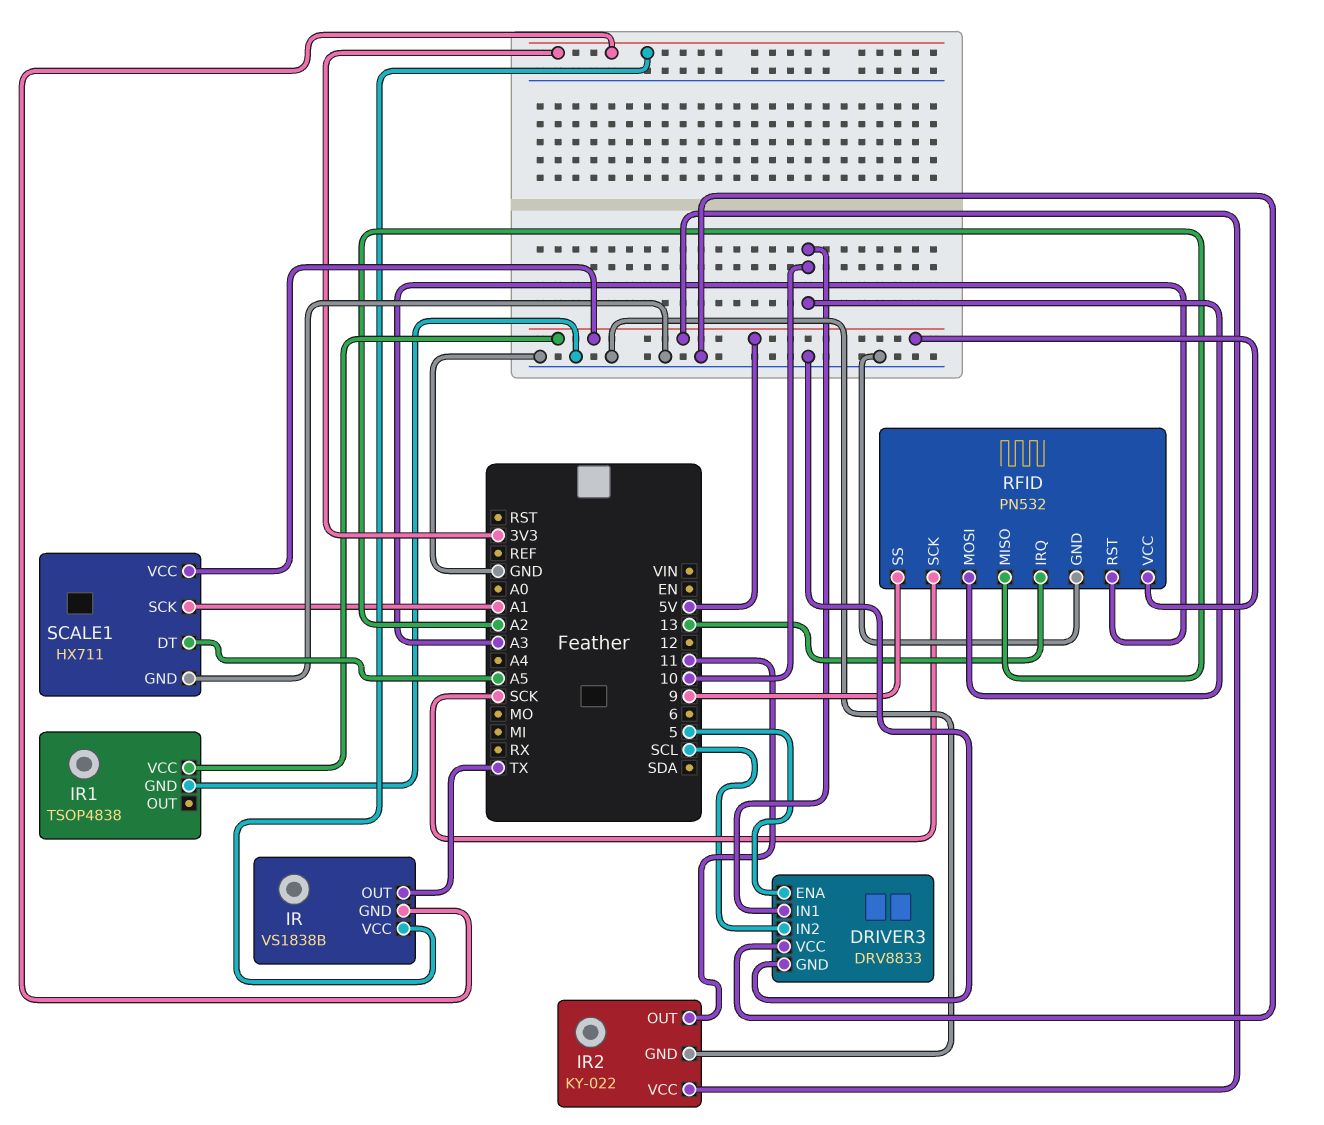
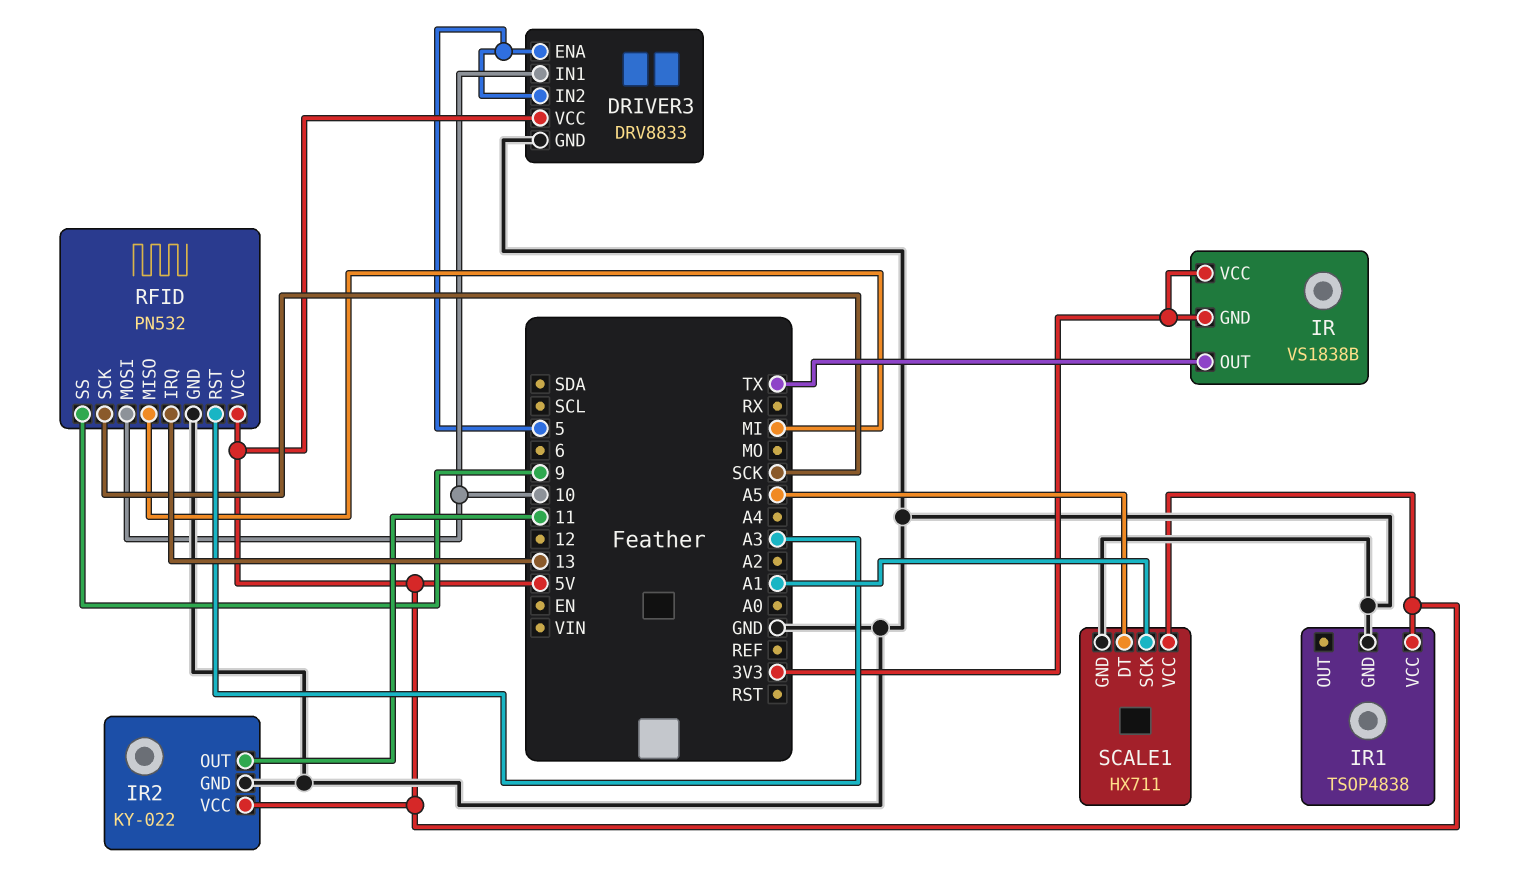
DRIVER3 pin IN2: SCL -> 5
DRIVER3 pin VCC: GND -> 5V
RFID pin MISO: A2 -> MI

